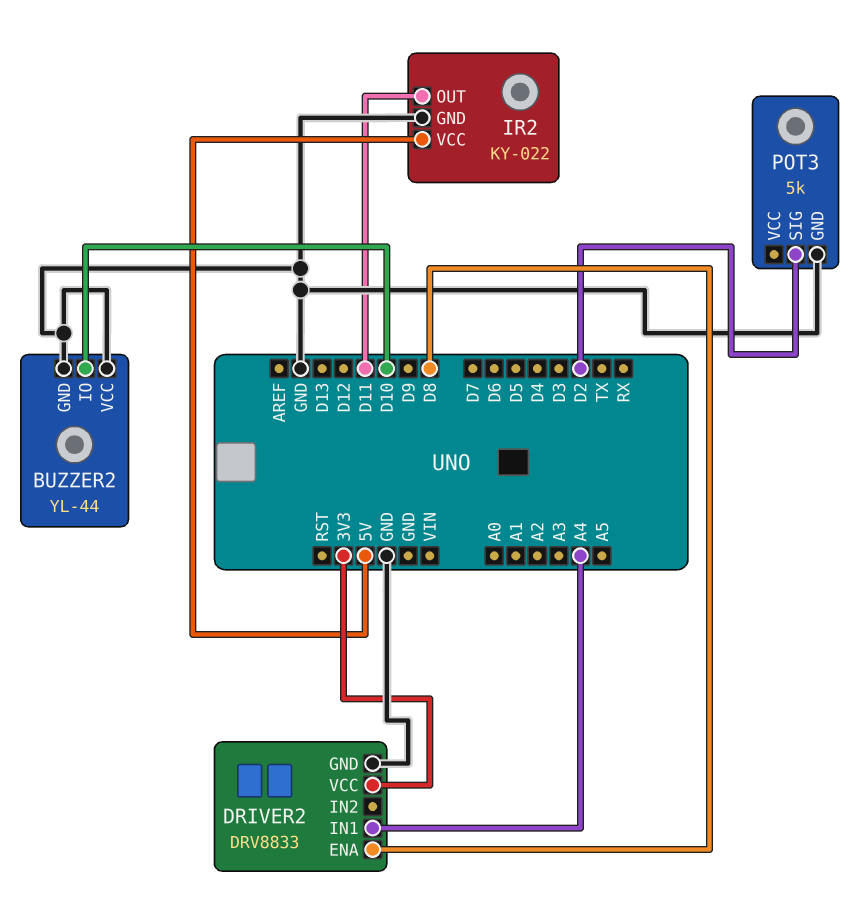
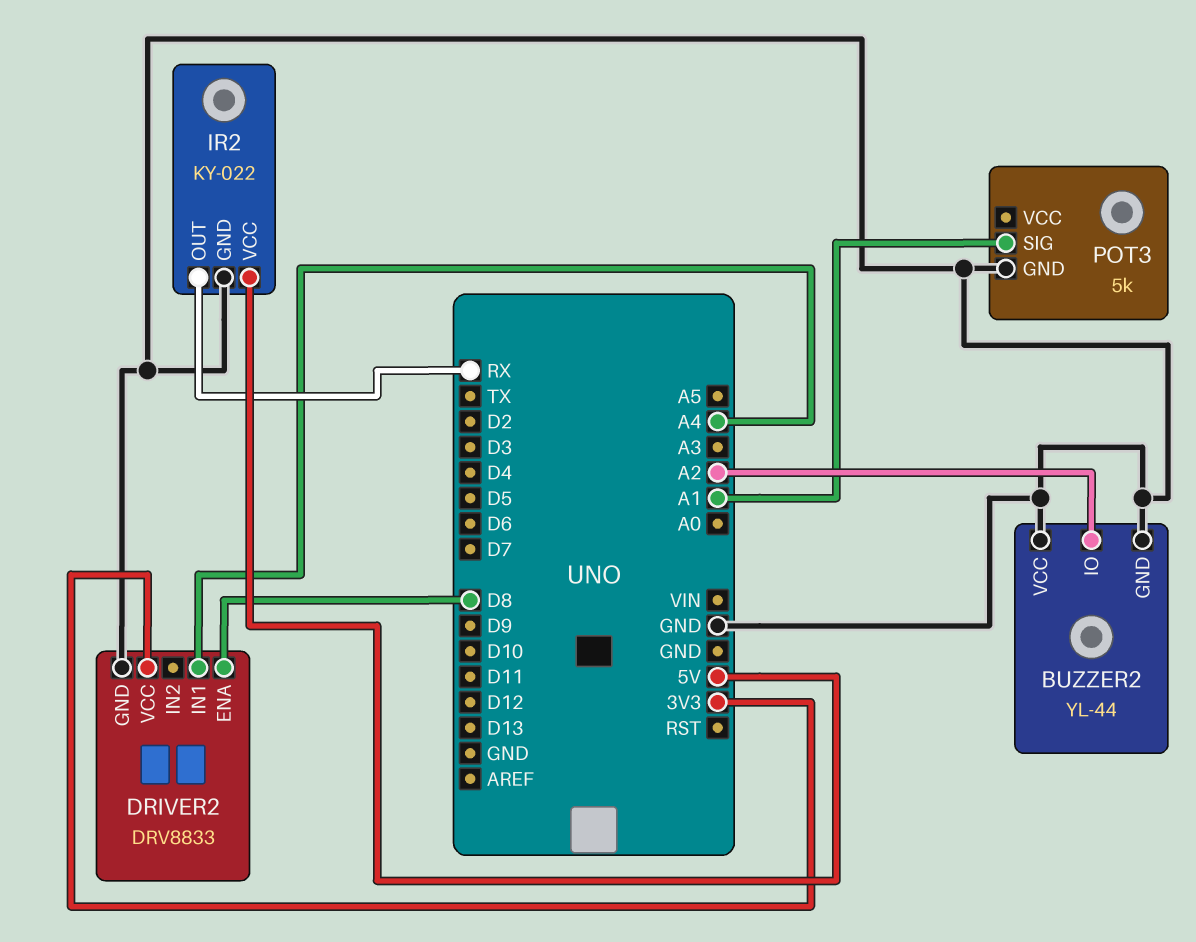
BUZZER2 pin IO: D10 -> A2
IR2 pin OUT: D11 -> RX
POT3 pin SIG: D2 -> A1

